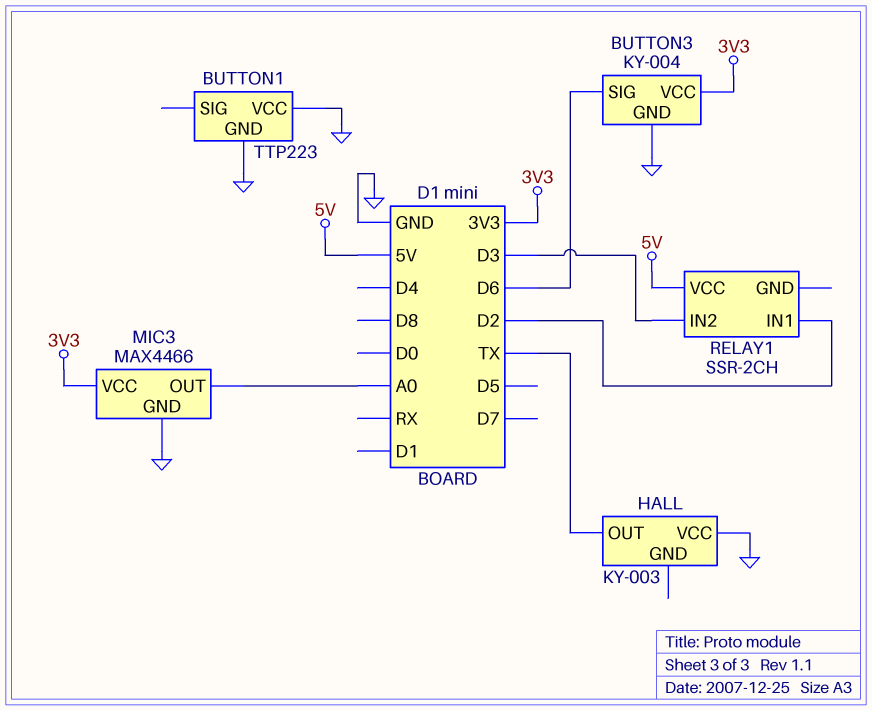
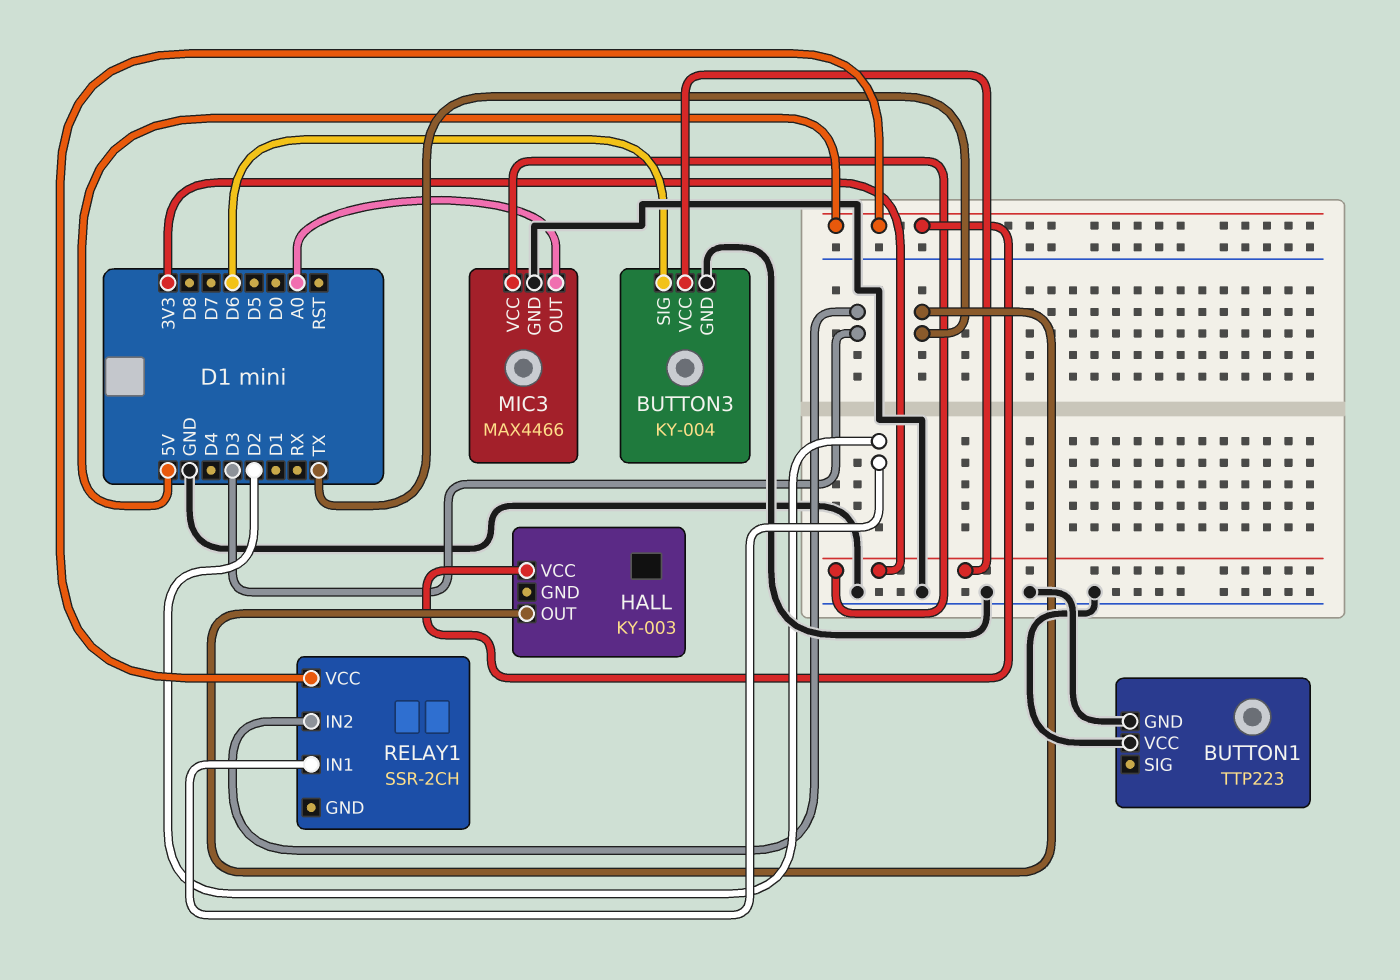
HALL pin VCC: GND -> 5V

